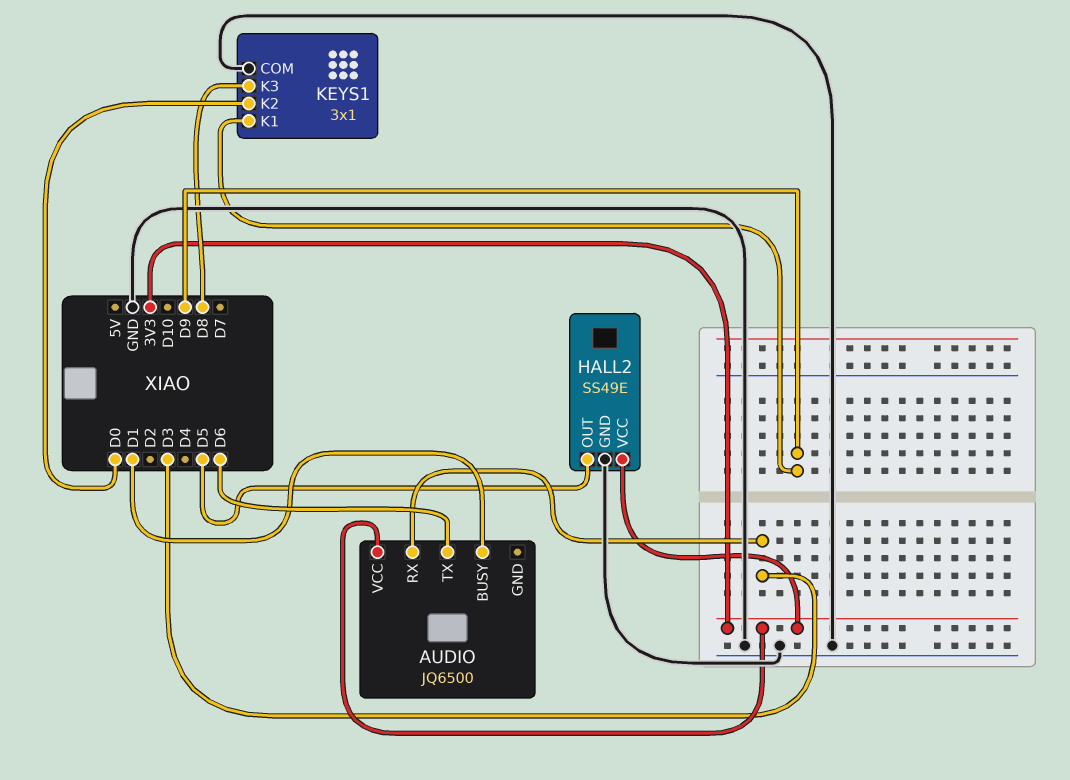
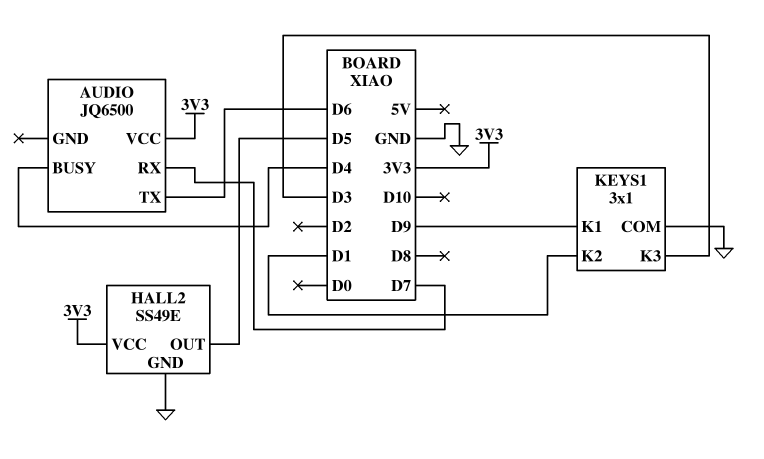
AUDIO pin BUSY: D1 -> D4
AUDIO pin RX: D3 -> D7
KEYS1 pin K2: D0 -> D1
KEYS1 pin K3: D8 -> D3

